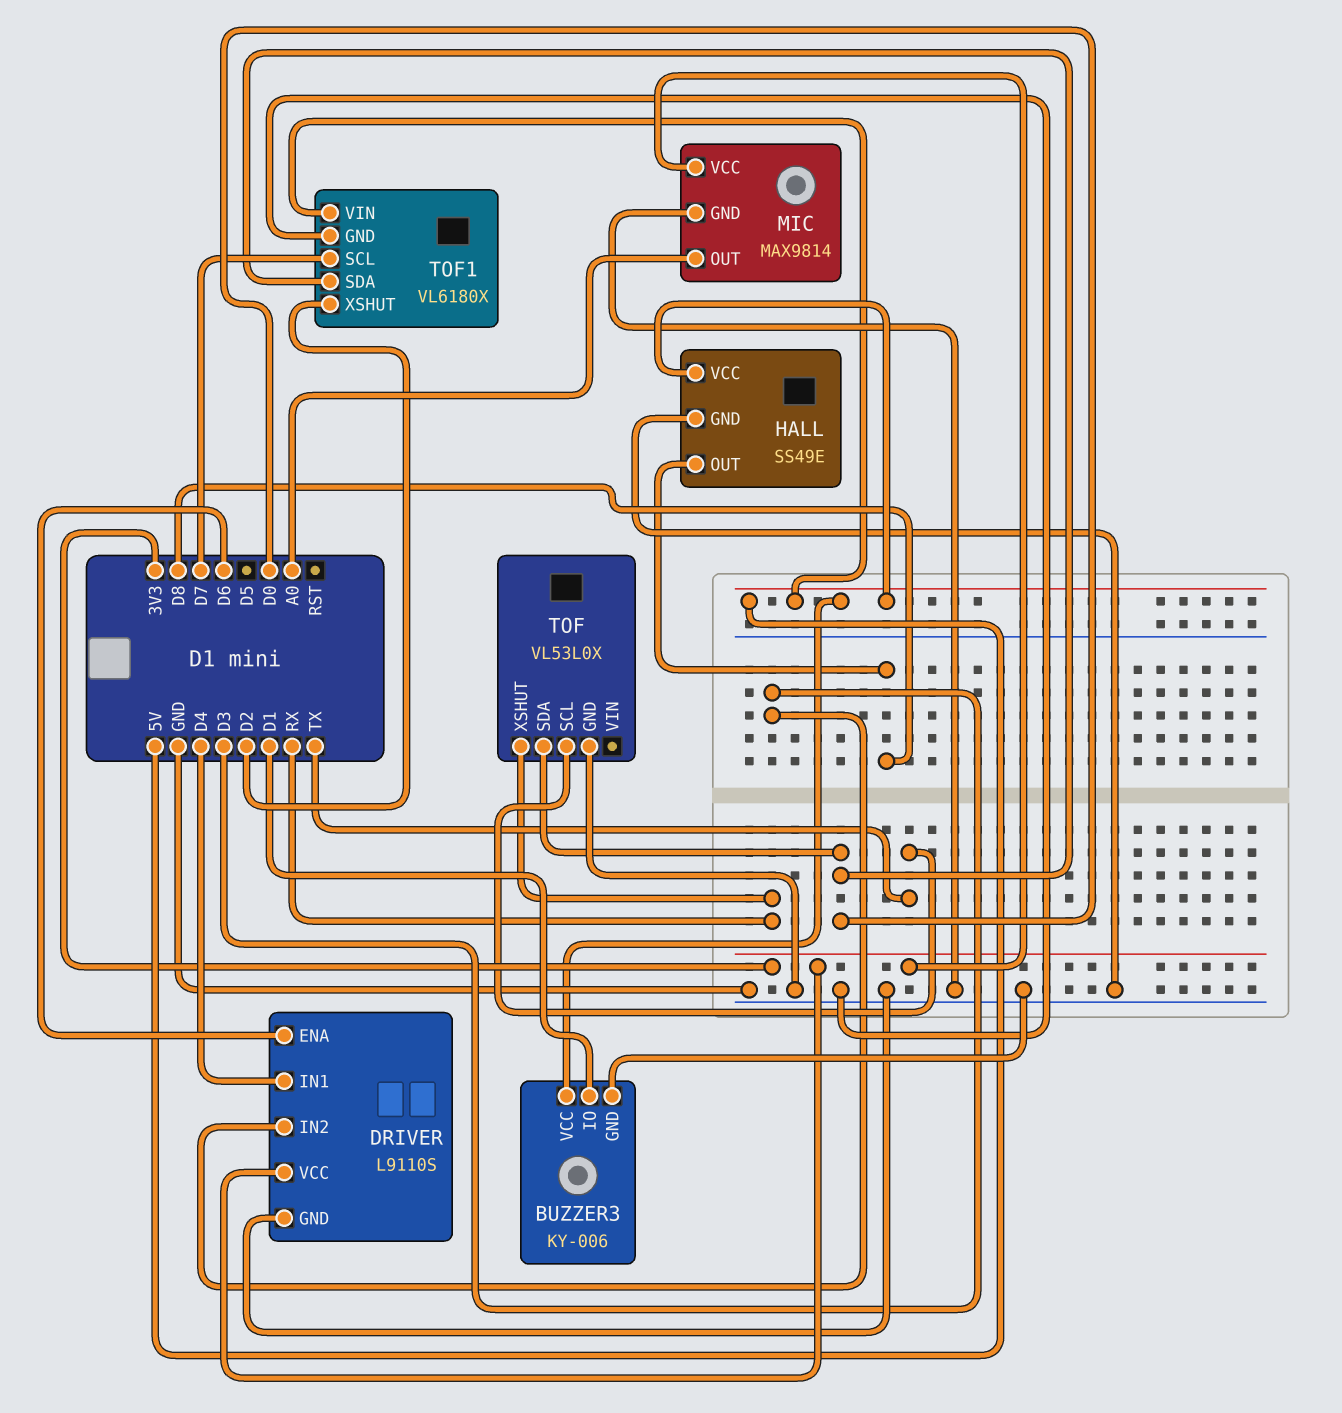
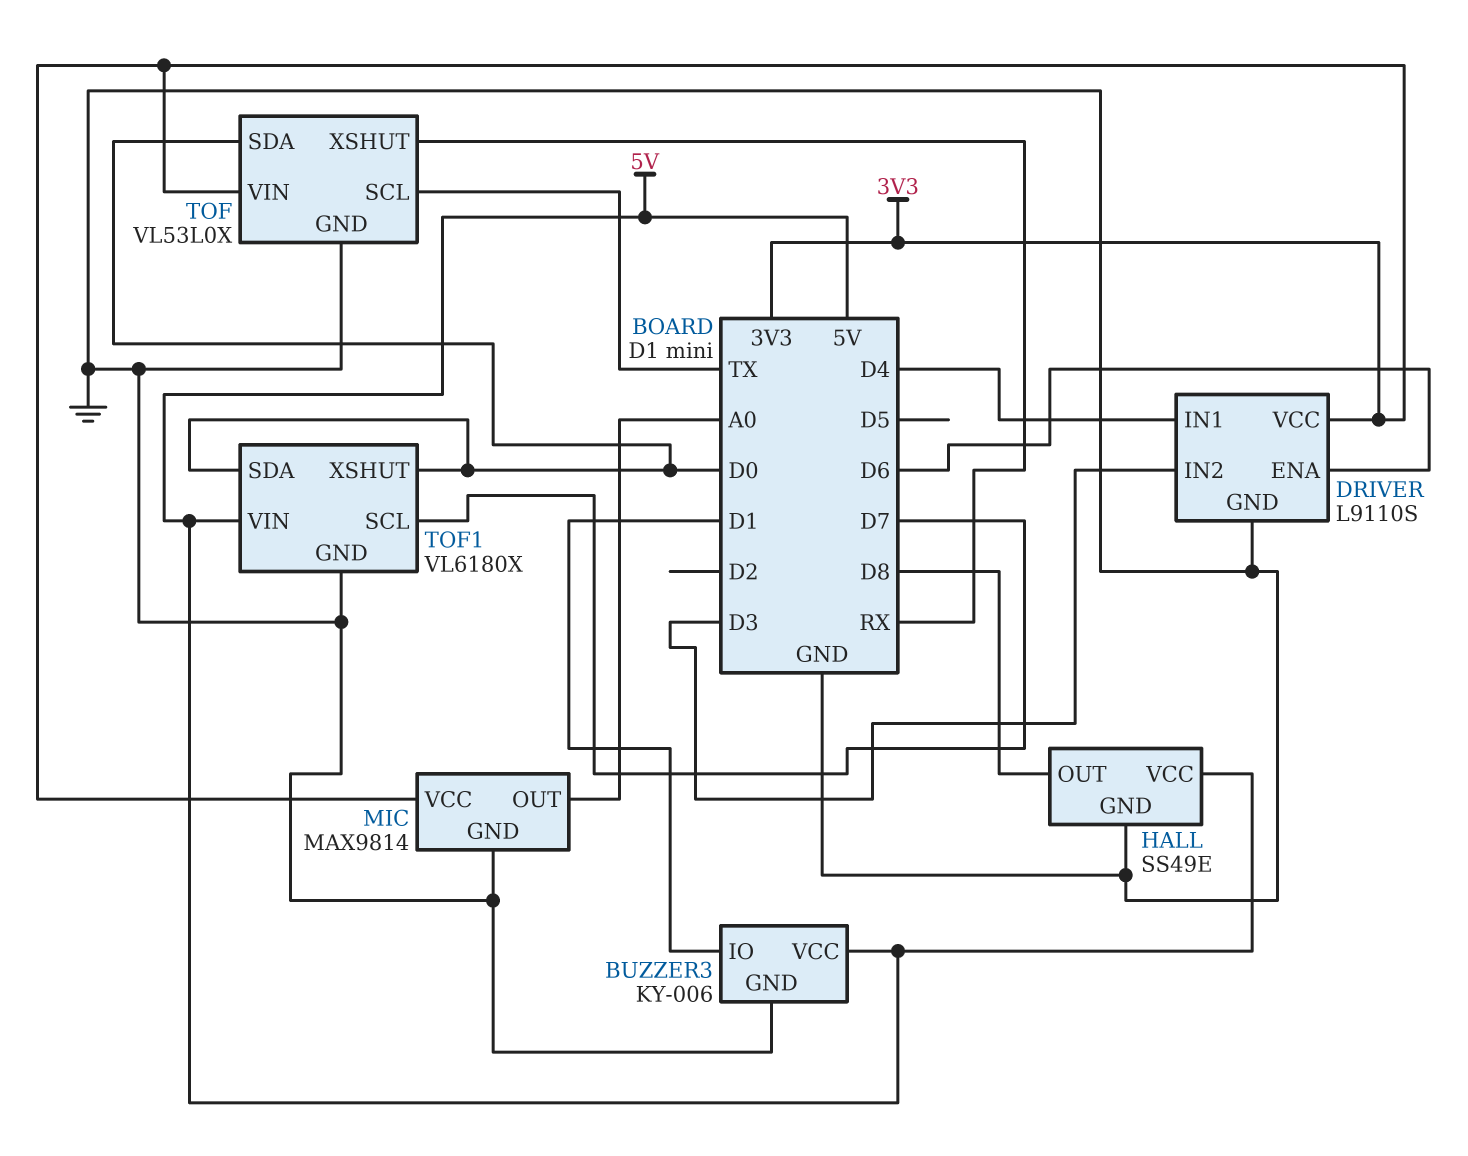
TOF pin VIN: none -> 3V3
TOF1 pin XSHUT: D2 -> D0

